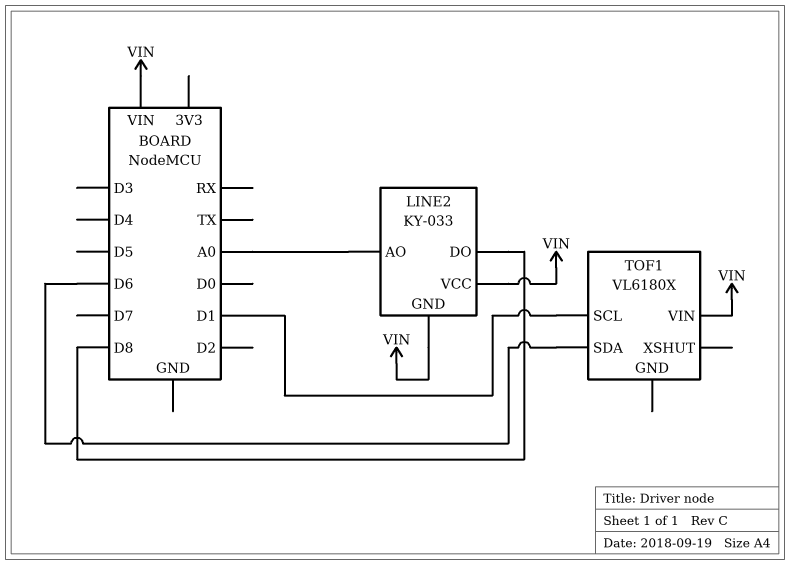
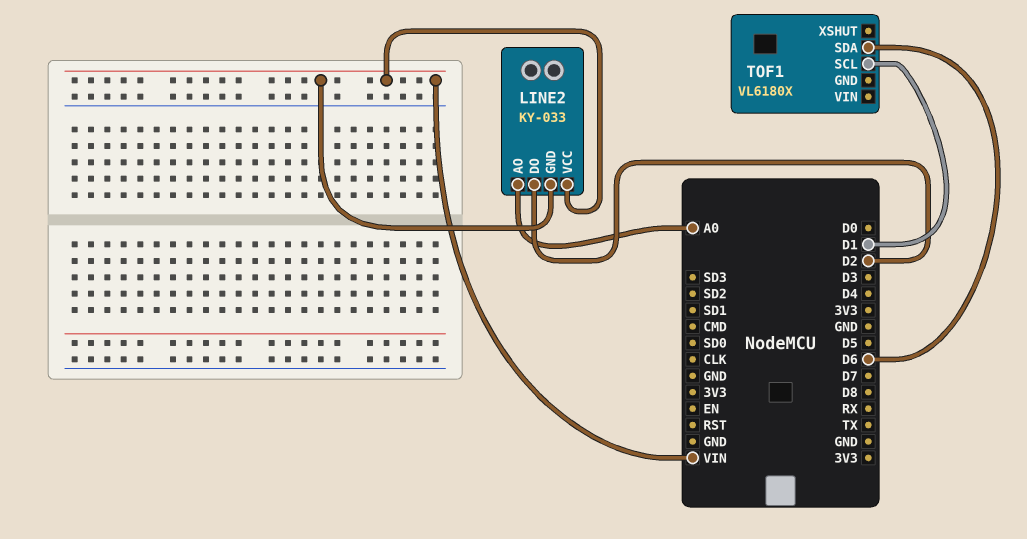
LINE2 pin DO: D8 -> D2
TOF1 pin VIN: VIN -> none

